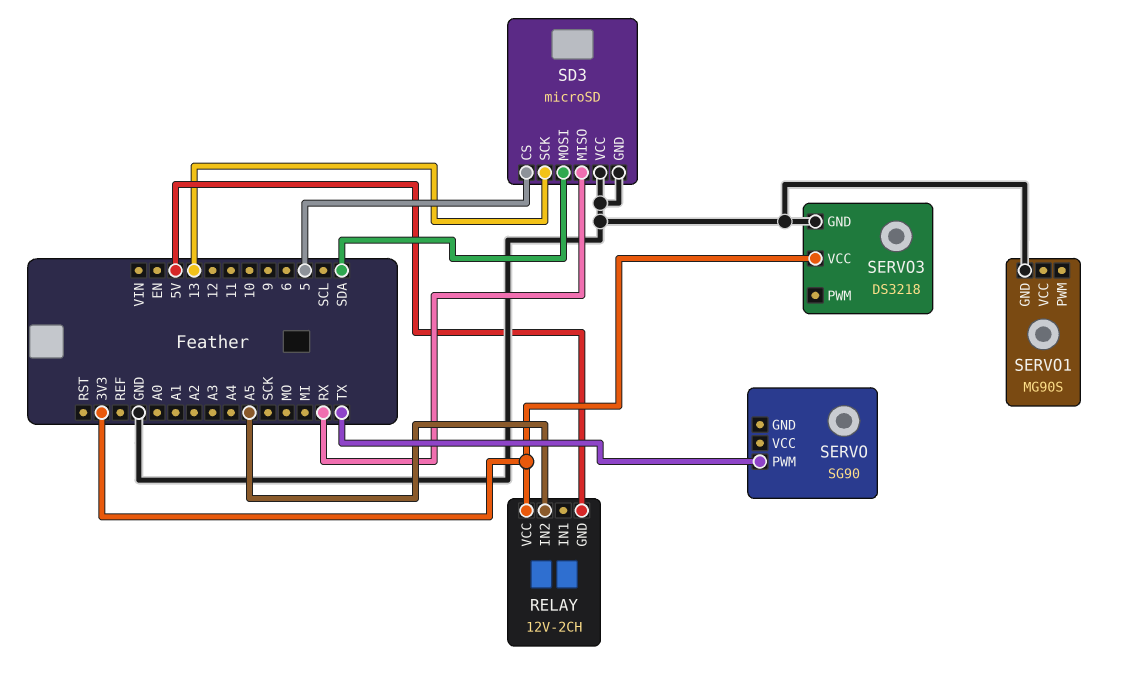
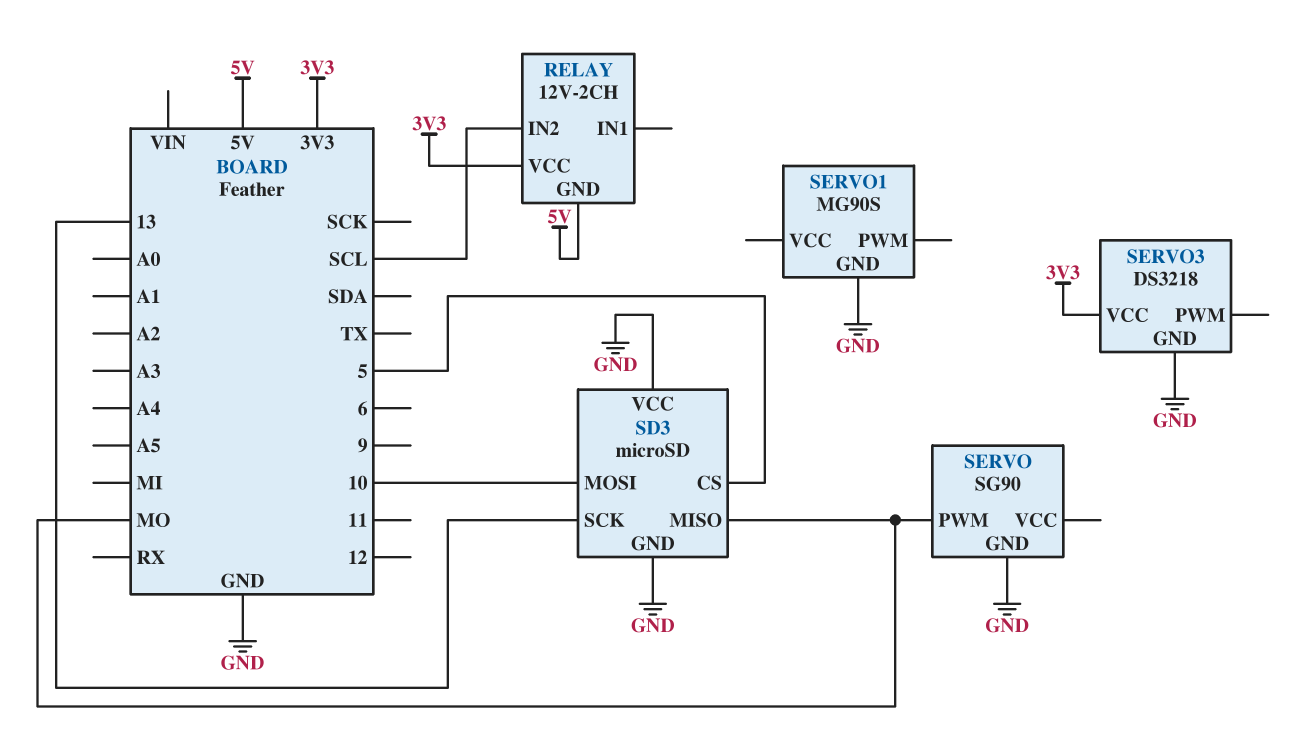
RELAY pin IN2: A5 -> SCL
SD3 pin MISO: RX -> MO
SD3 pin MOSI: SDA -> 10
SERVO pin GND: none -> GND
SERVO pin PWM: TX -> MO

